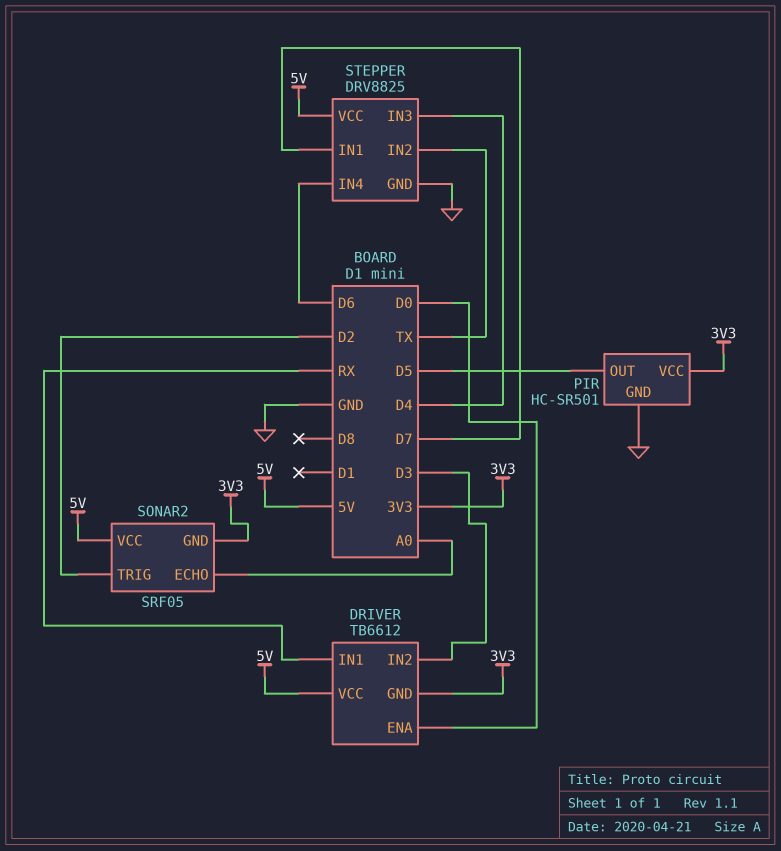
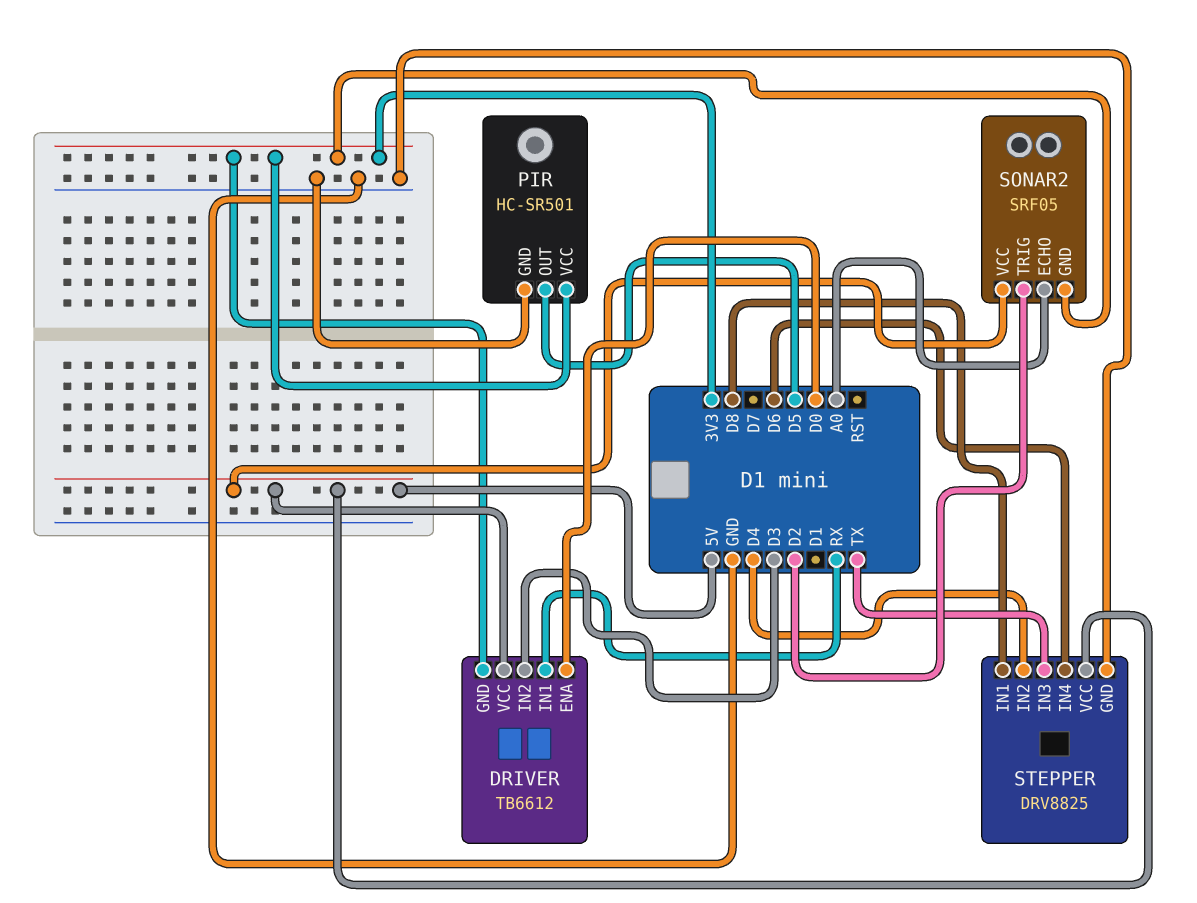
STEPPER pin IN1: D7 -> D8
STEPPER pin IN2: TX -> D4
STEPPER pin IN3: D4 -> TX

